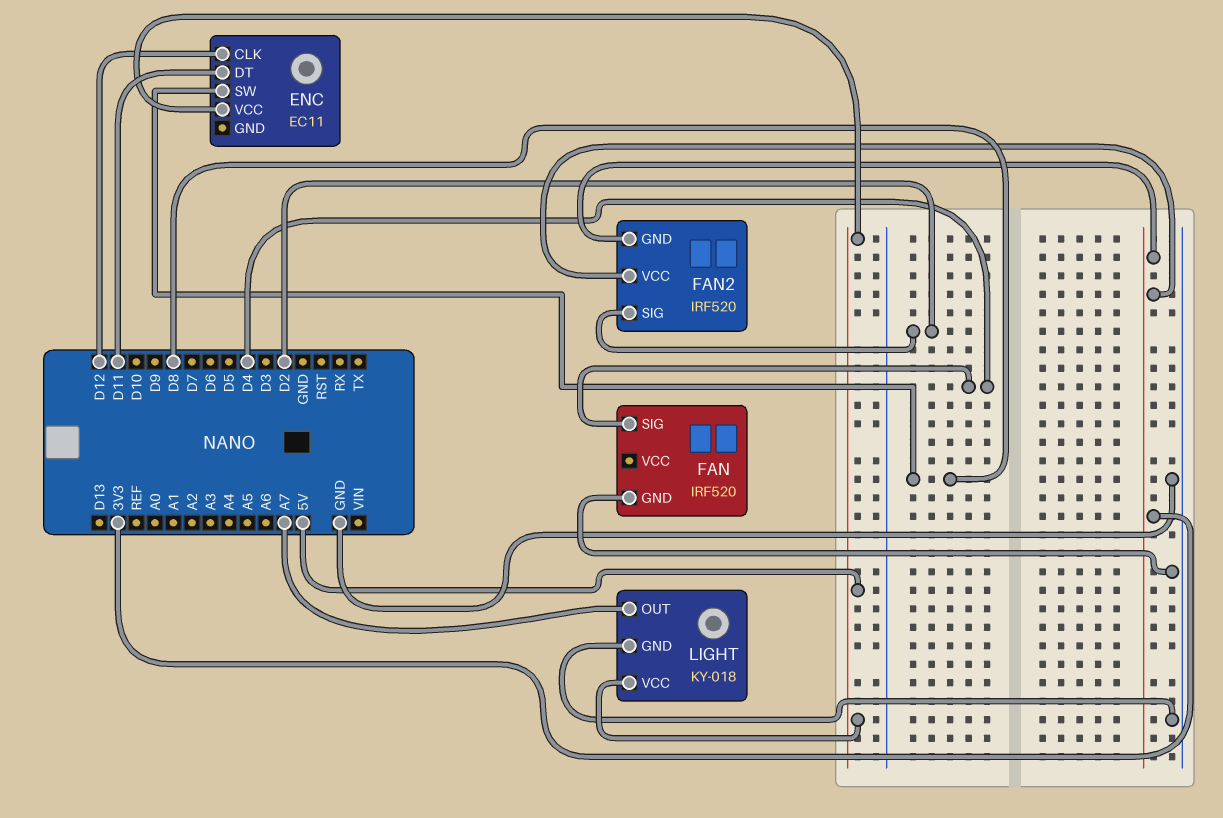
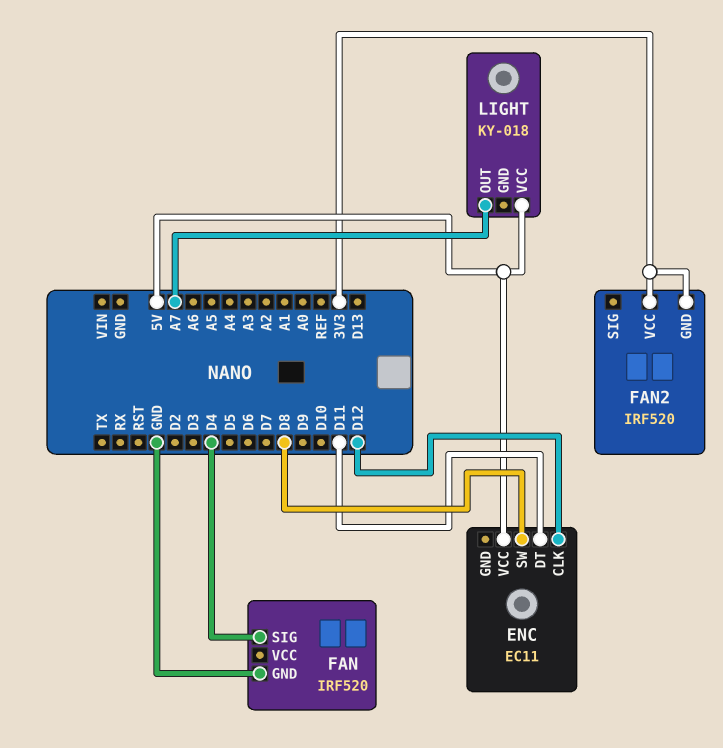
FAN2 pin SIG: D2 -> none
LIGHT pin GND: GND -> none

